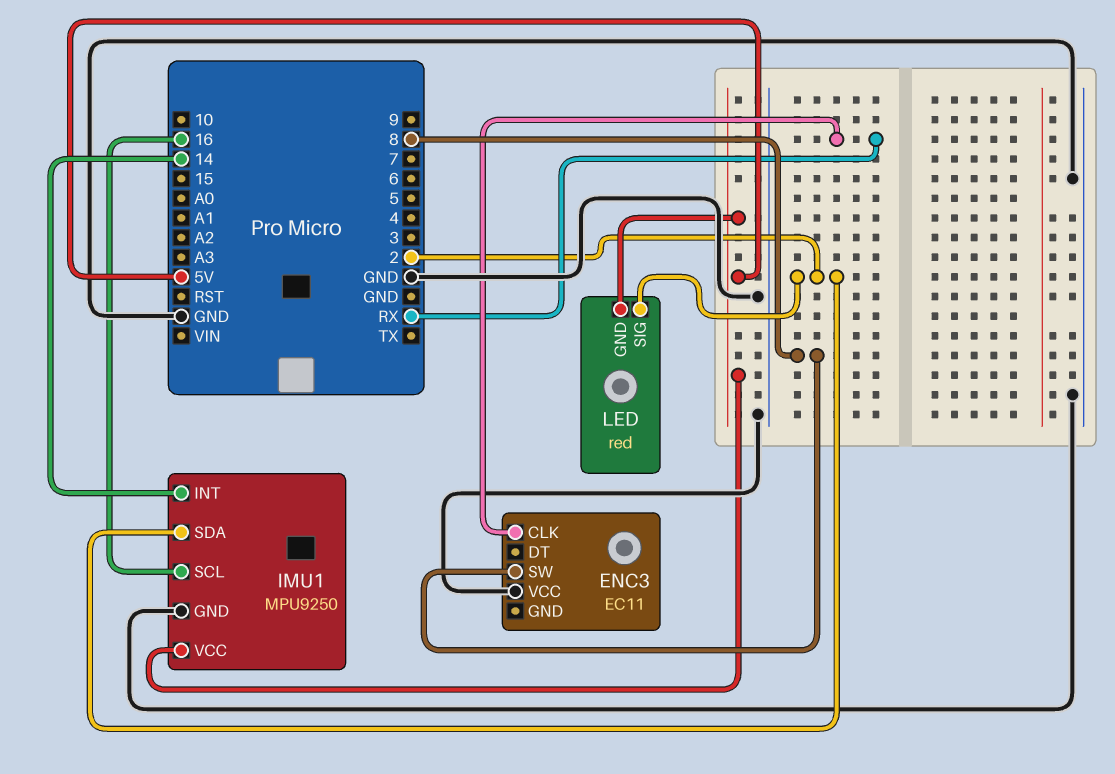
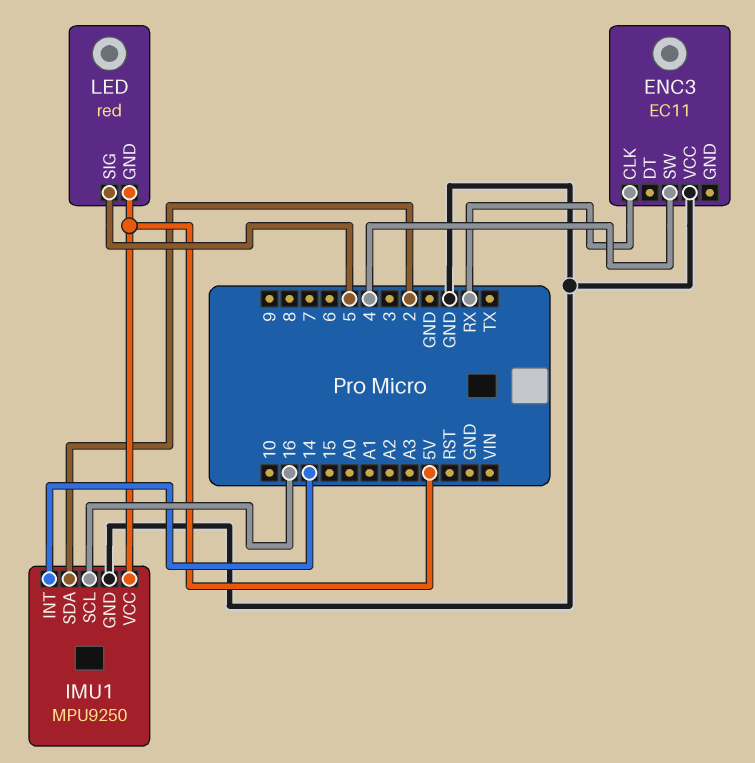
ENC3 pin SW: 8 -> 4
LED pin SIG: 2 -> 5

